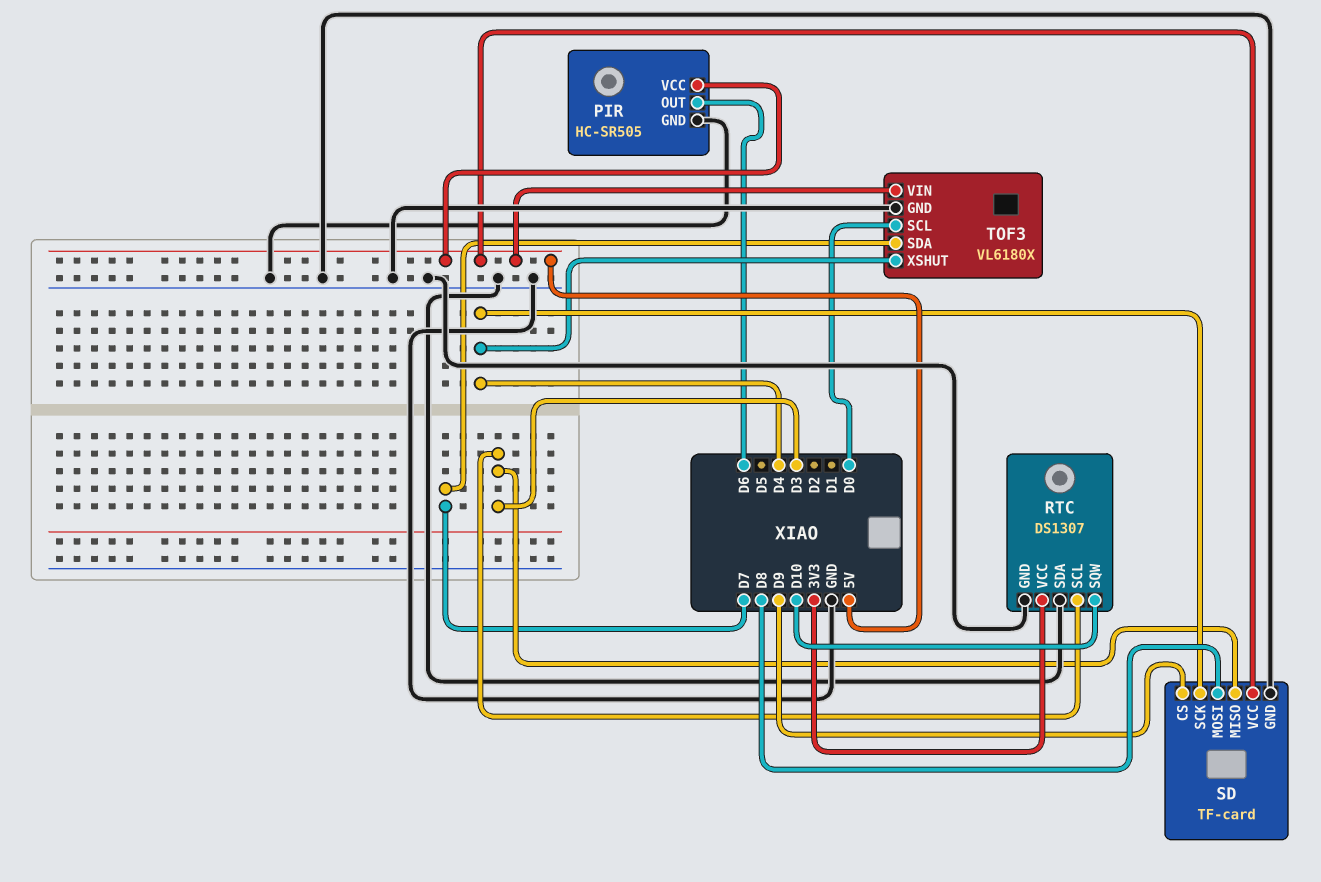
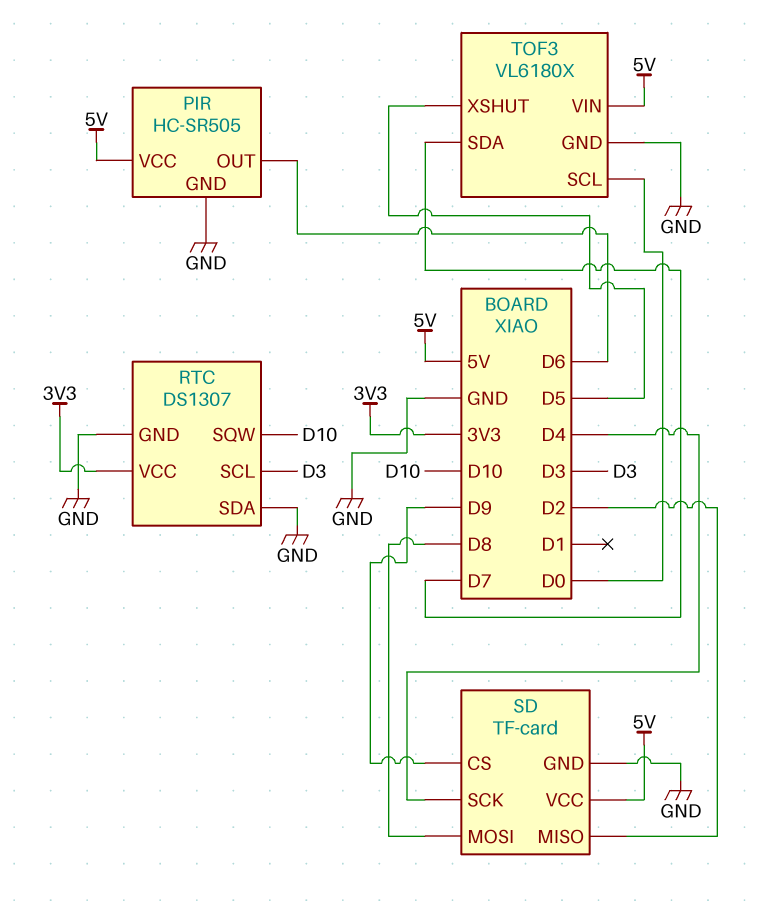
SD pin MISO: D3 -> D2
TOF3 pin XSHUT: D4 -> D5

